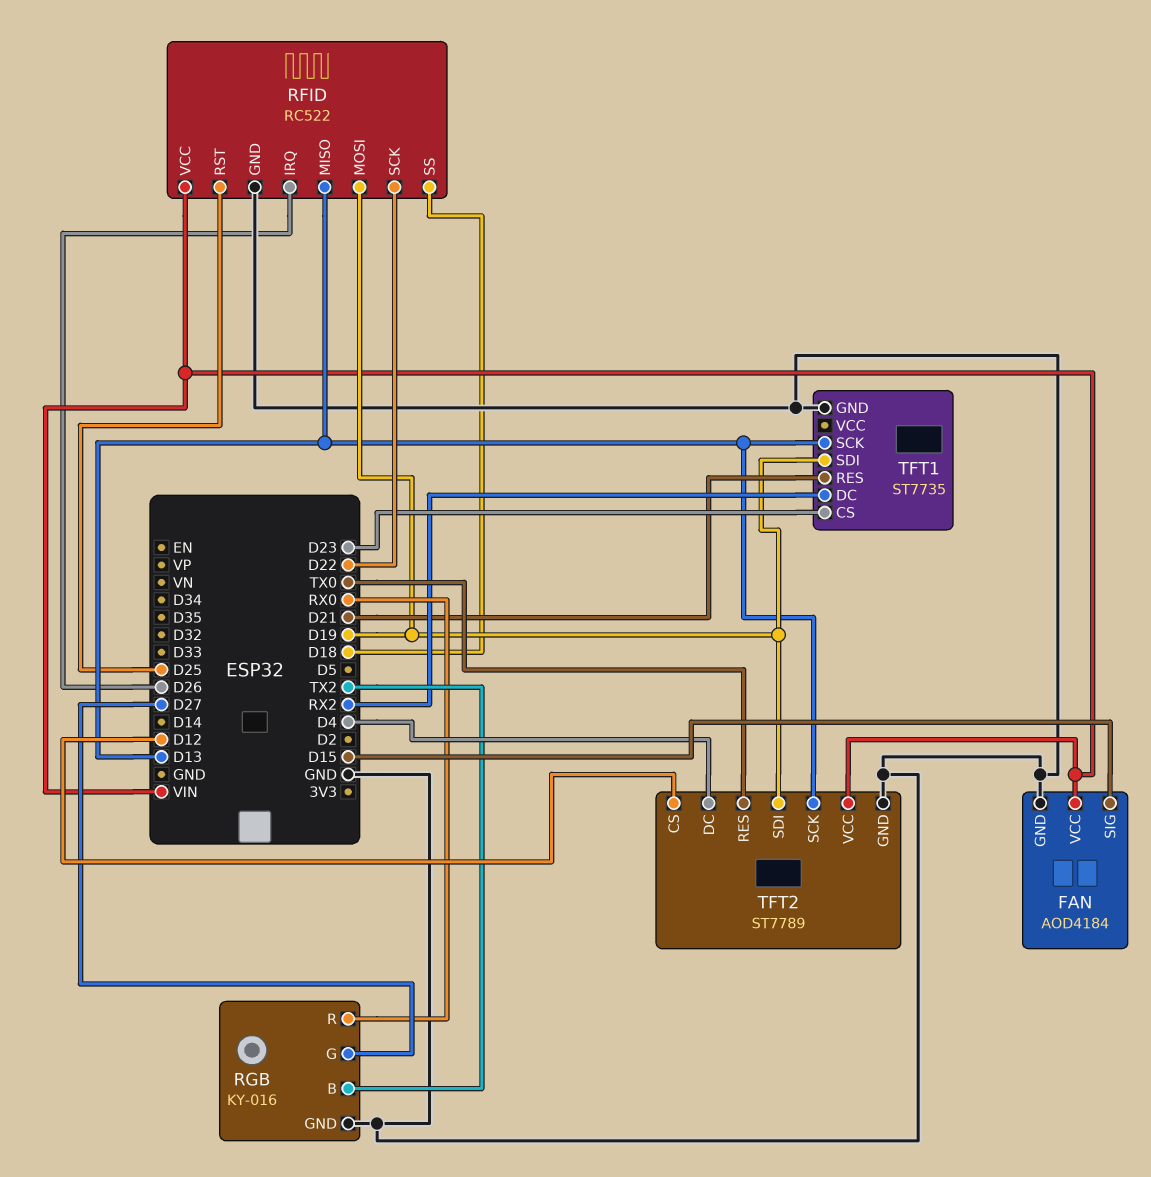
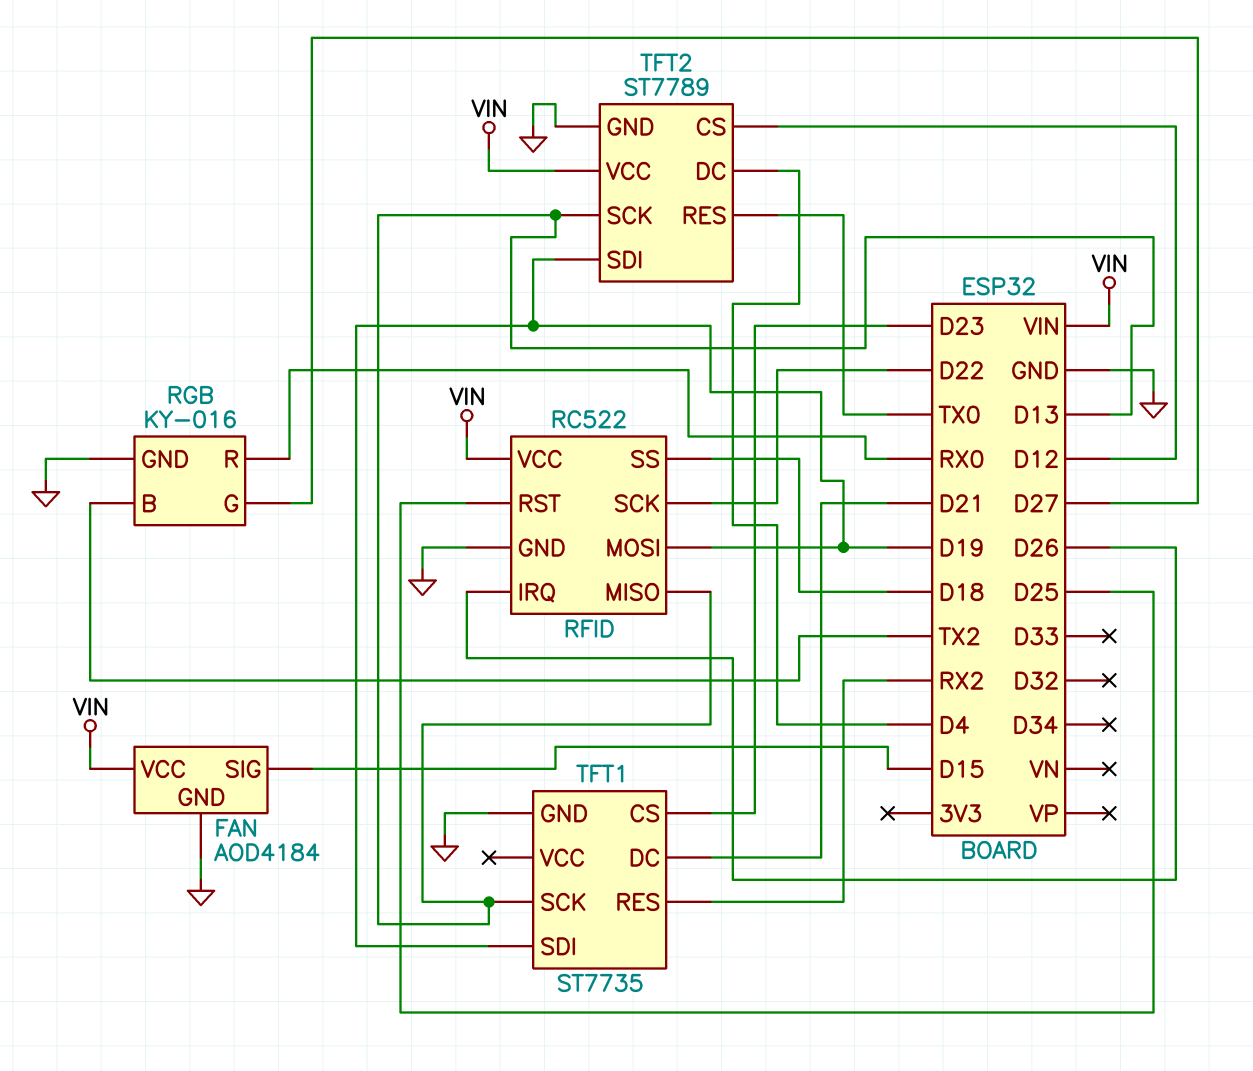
TFT1 pin DC: RX2 -> D21
TFT1 pin RES: D21 -> RX2

